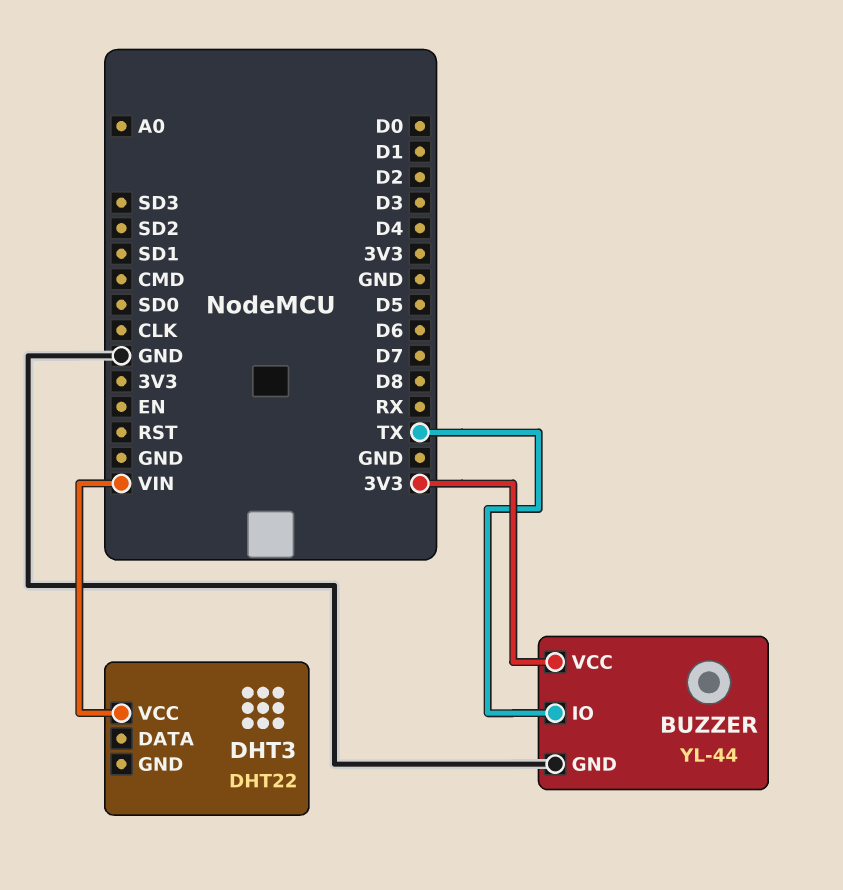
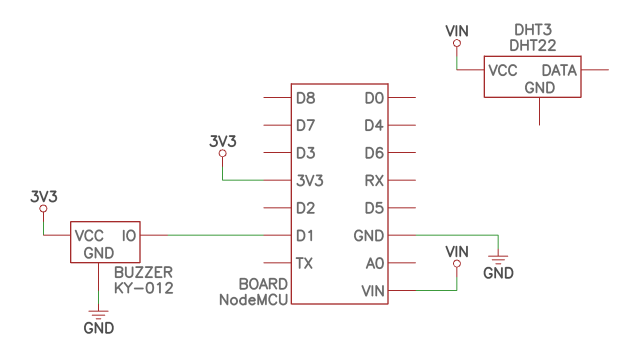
BUZZER: YL-44 -> KY-012
BUZZER pin IO: TX -> D1

